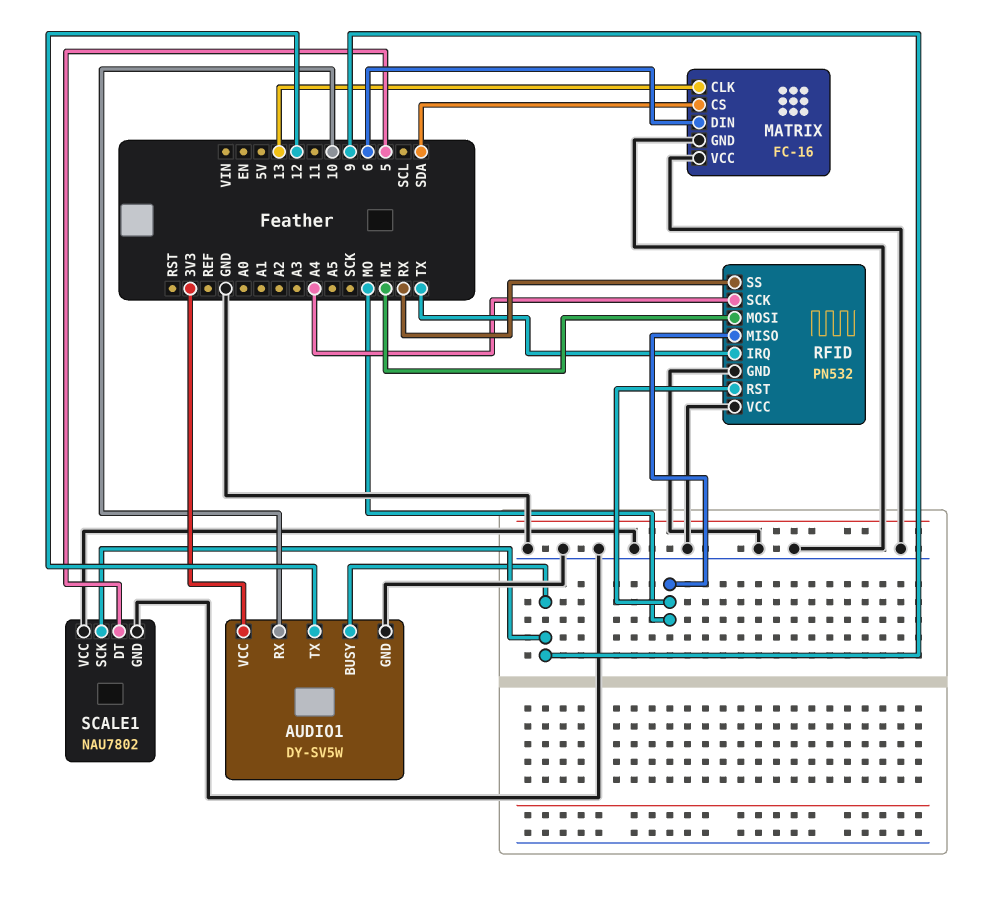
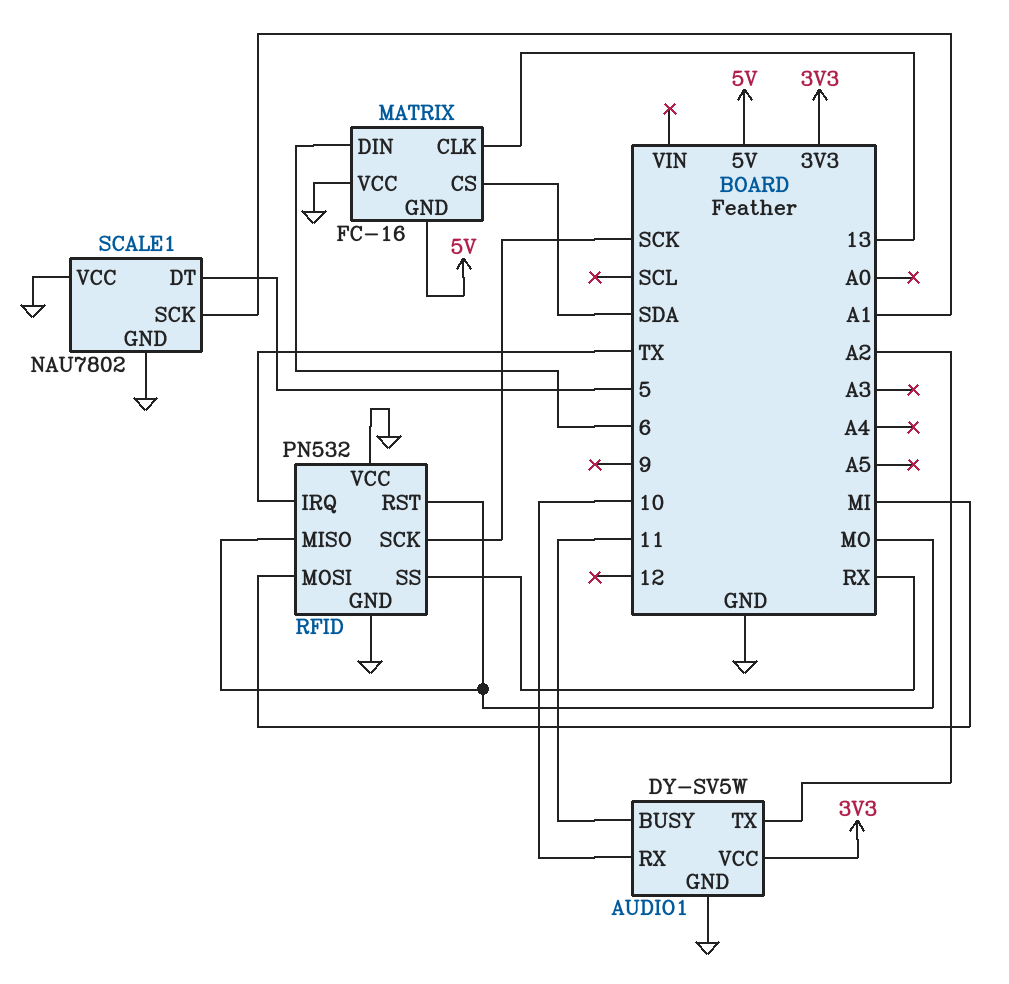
AUDIO1 pin BUSY: 9 -> 11
AUDIO1 pin TX: 12 -> A2
MATRIX pin GND: GND -> 5V
RFID pin SCK: A4 -> SCK
SCALE1 pin SCK: 9 -> A1

